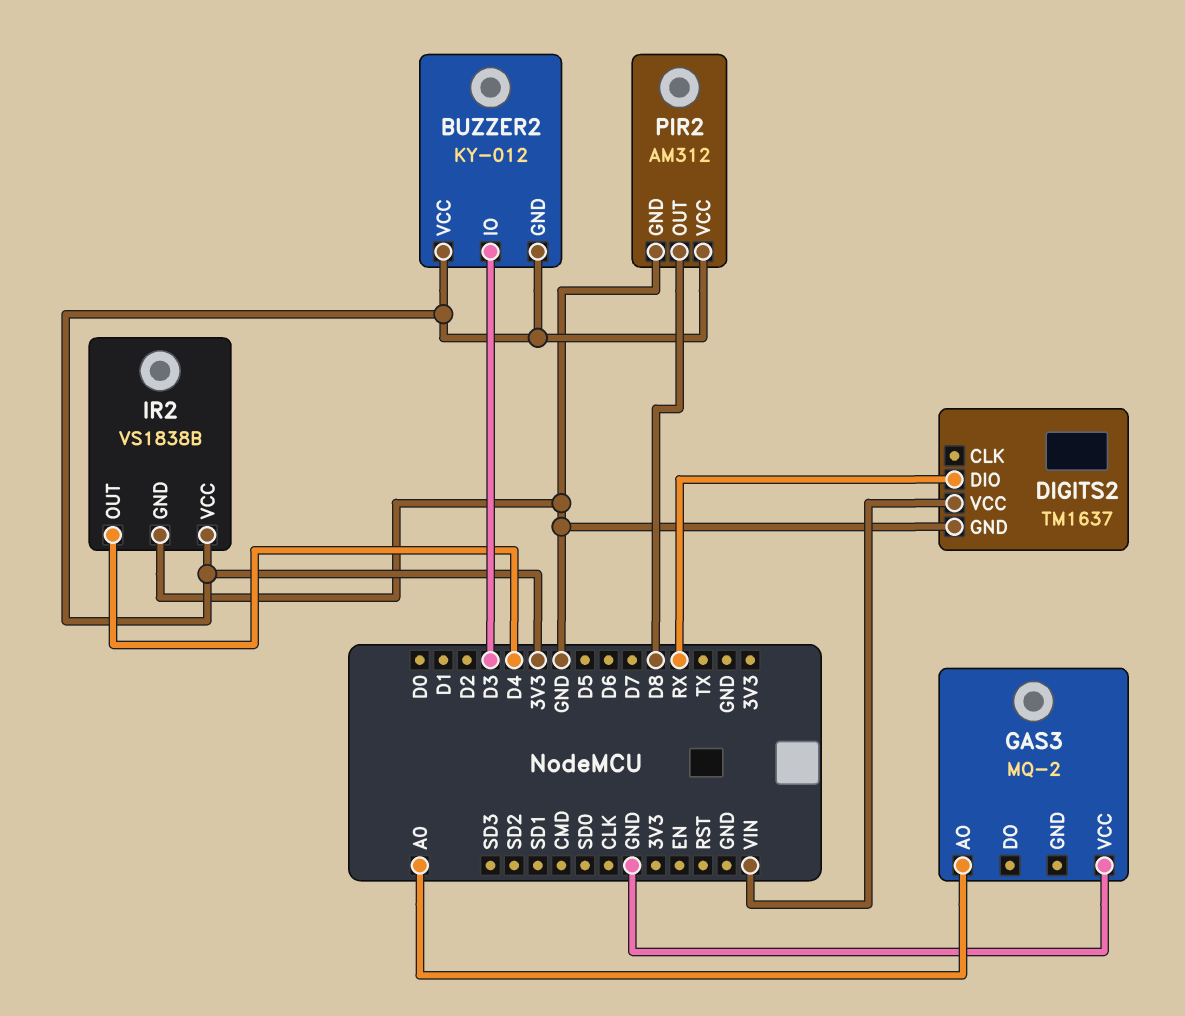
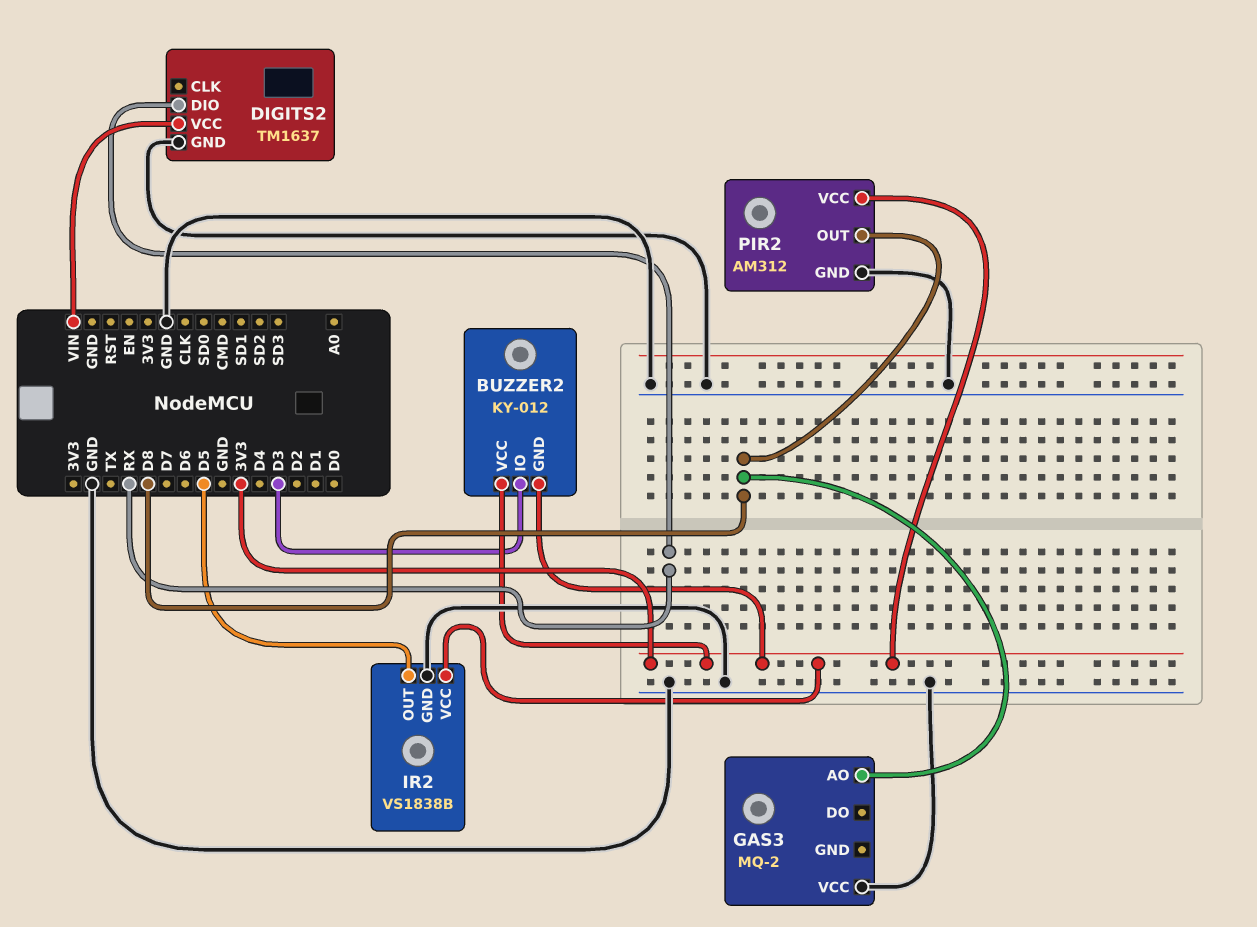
GAS3 pin AO: A0 -> D8
IR2 pin OUT: D4 -> D5

